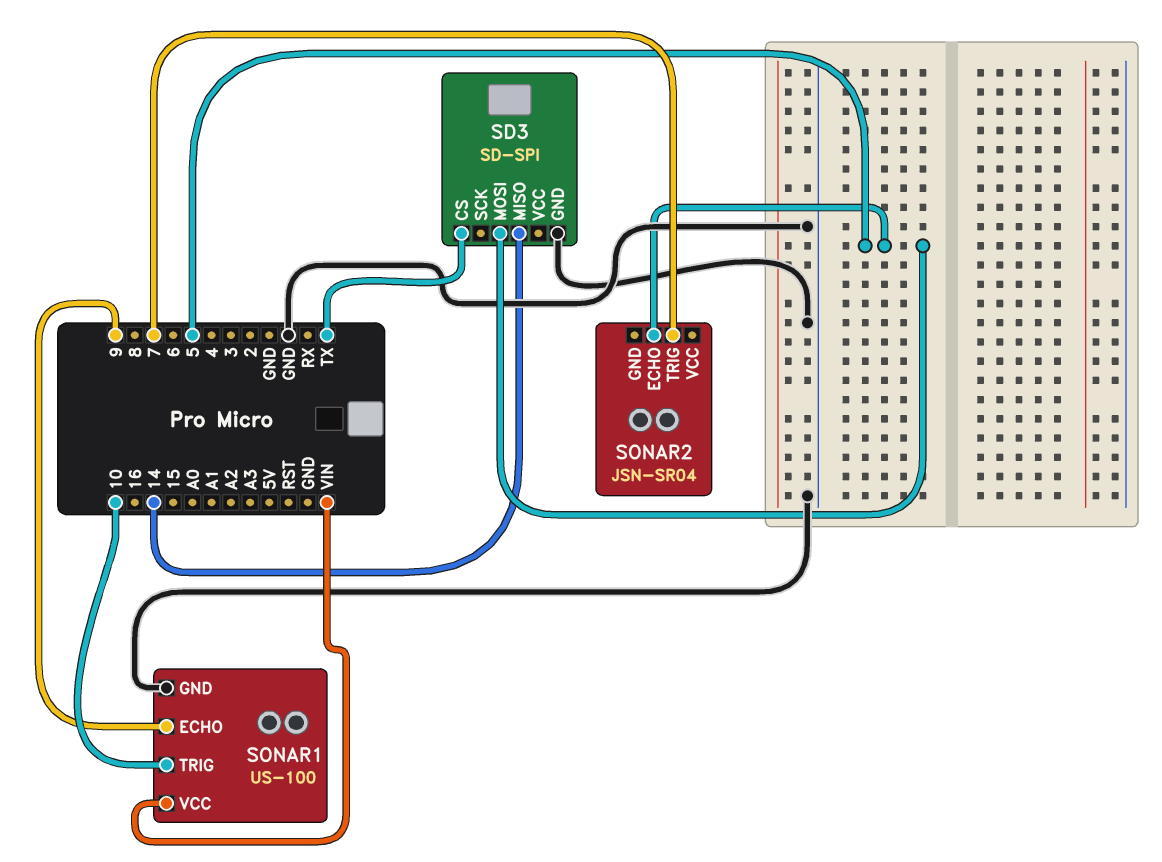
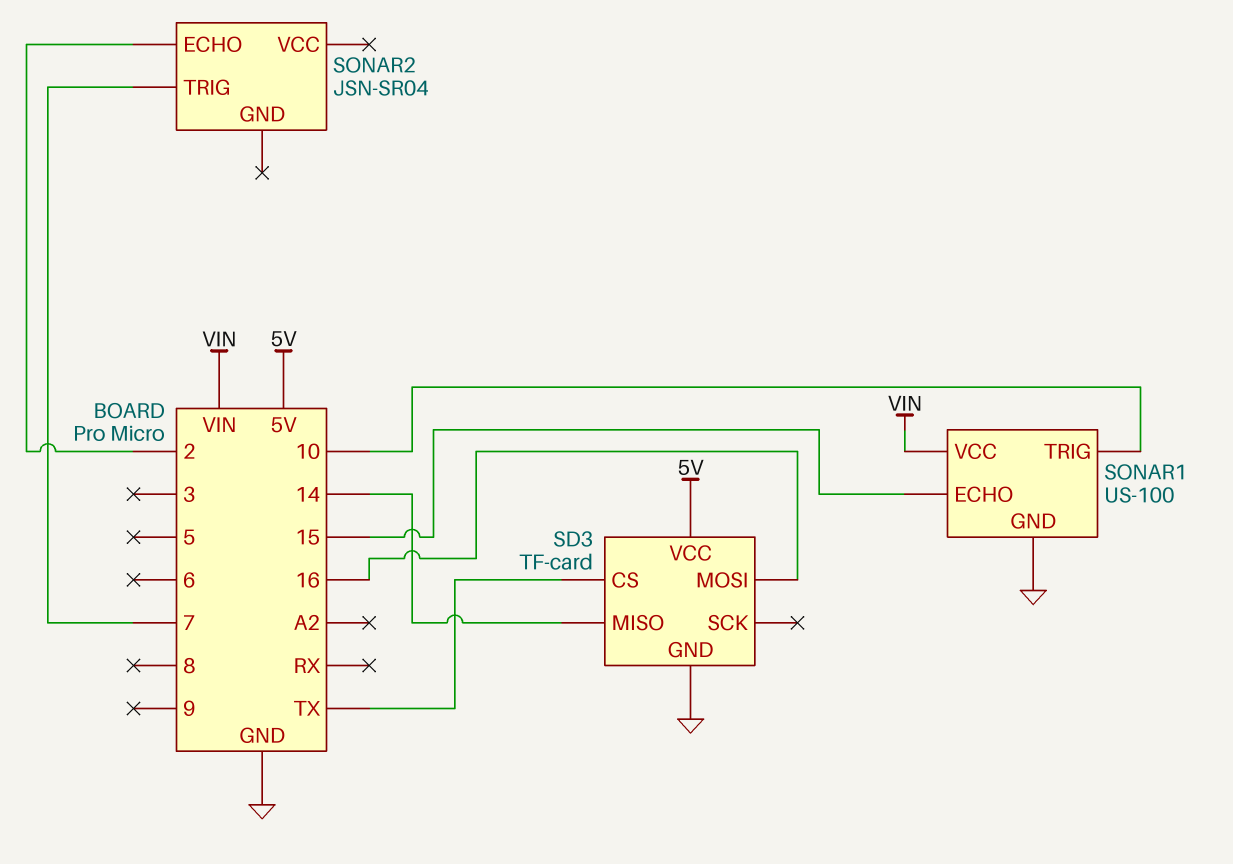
SD3: SD-SPI -> TF-card
SD3 pin MOSI: 5 -> 16
SD3 pin VCC: none -> 5V
SONAR1 pin ECHO: 9 -> 15
SONAR2 pin ECHO: 5 -> 2

